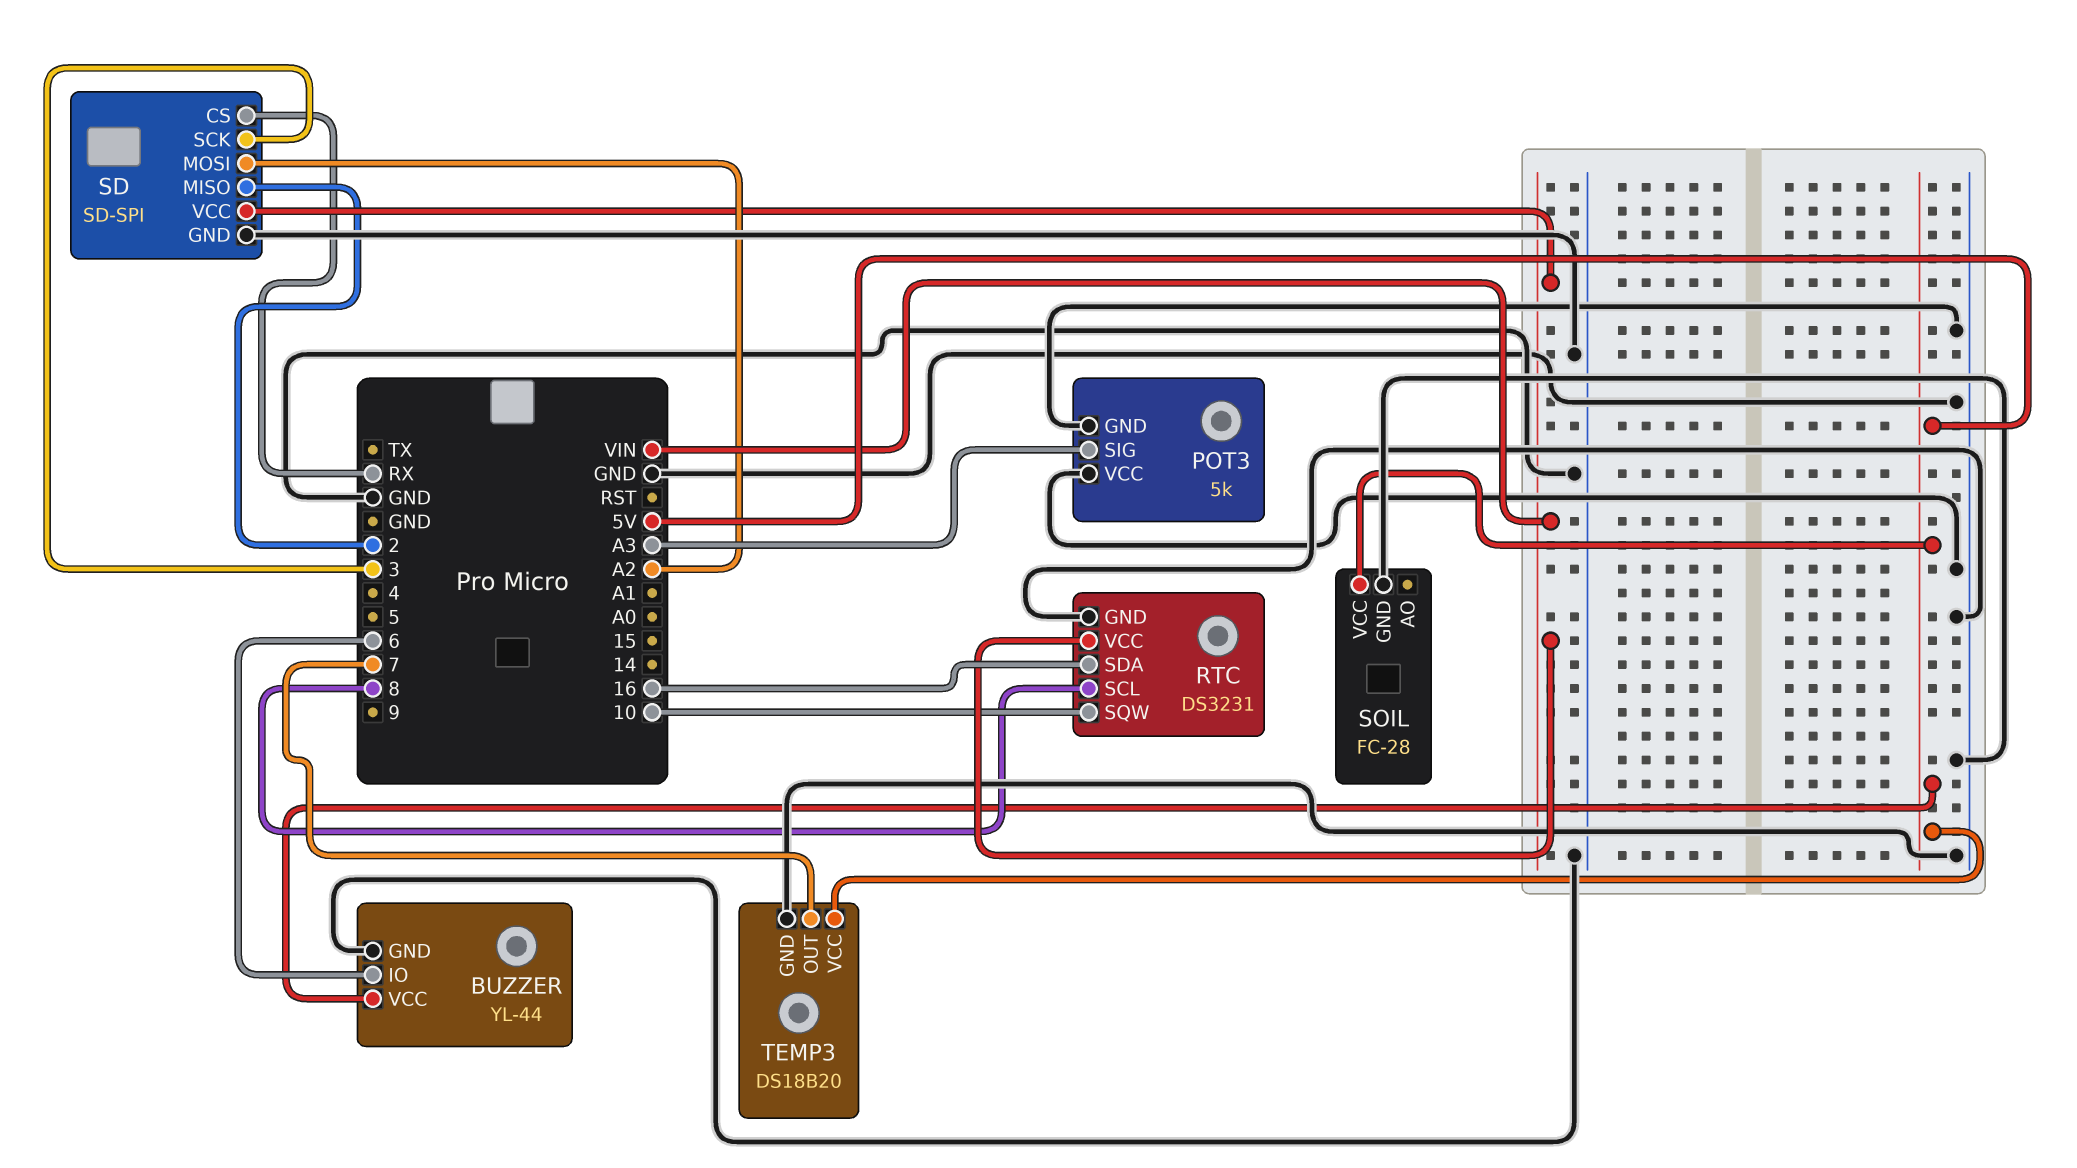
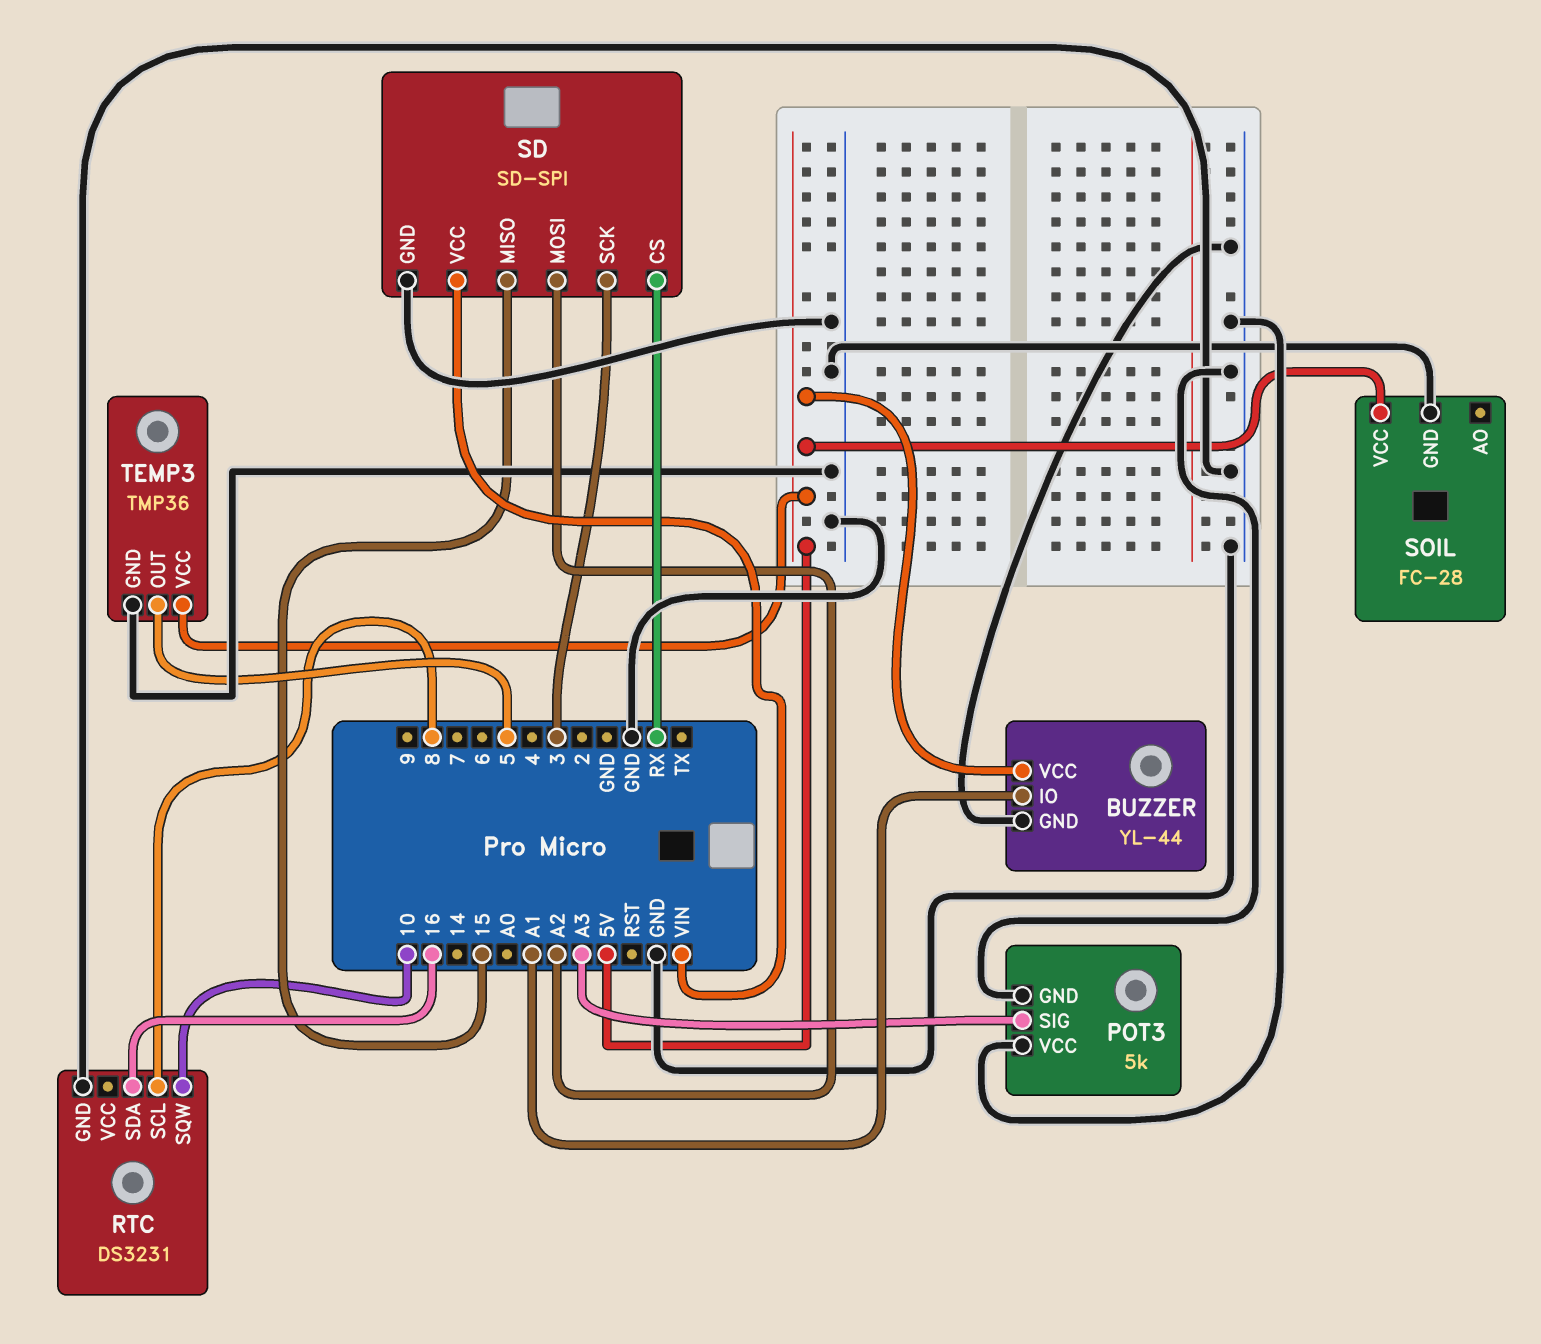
BUZZER pin IO: 6 -> A1
RTC pin VCC: VIN -> none
SD pin MISO: 2 -> 15
TEMP3: DS18B20 -> TMP36
TEMP3 pin OUT: 7 -> 5

